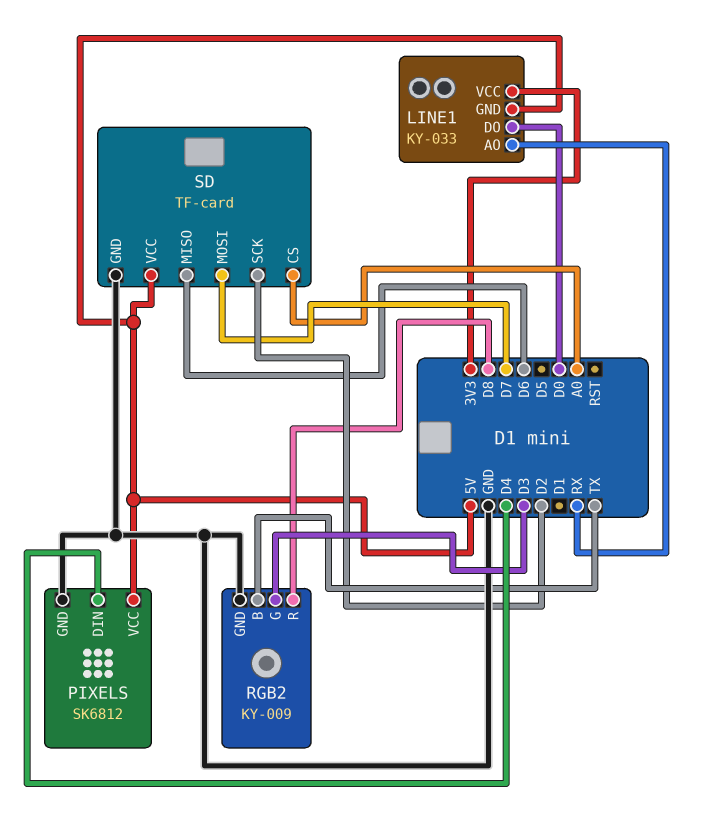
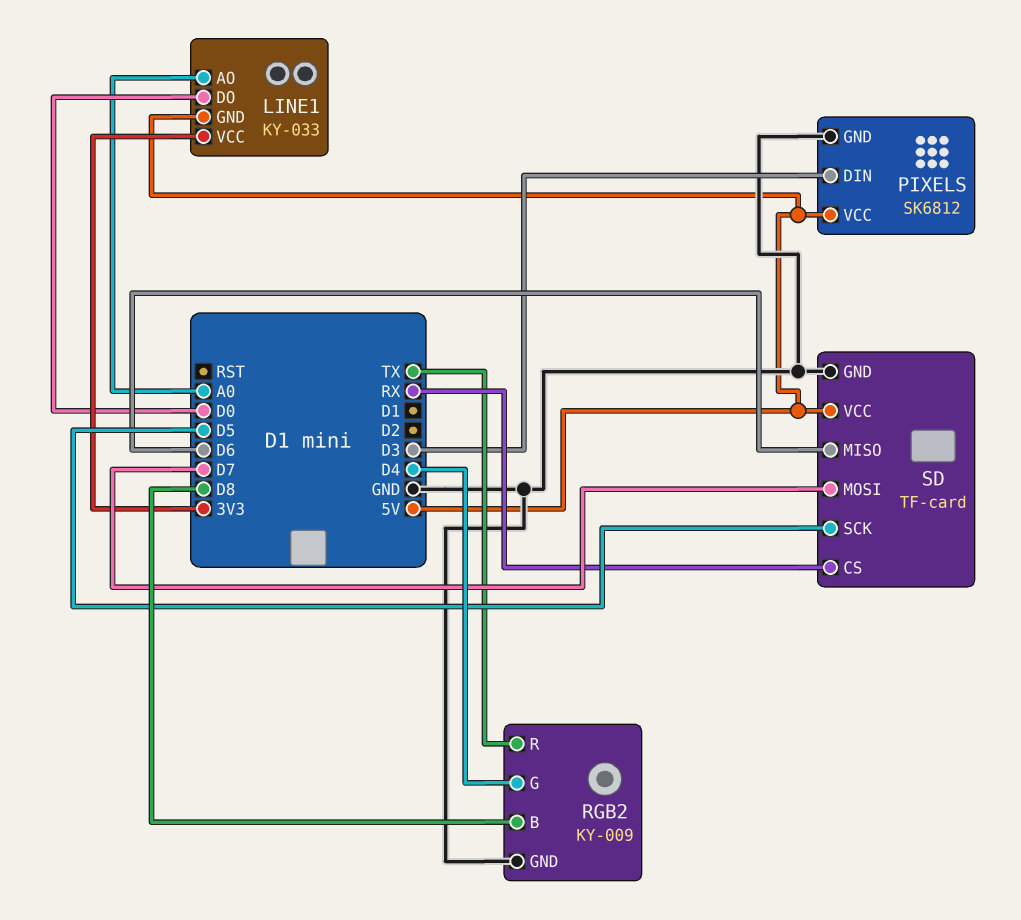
LINE1 pin AO: RX -> A0
PIXELS pin DIN: D4 -> D3
RGB2 pin B: TX -> D8
RGB2 pin G: D3 -> D4
RGB2 pin R: D8 -> TX
SD pin CS: A0 -> RX
SD pin SCK: D2 -> D5

